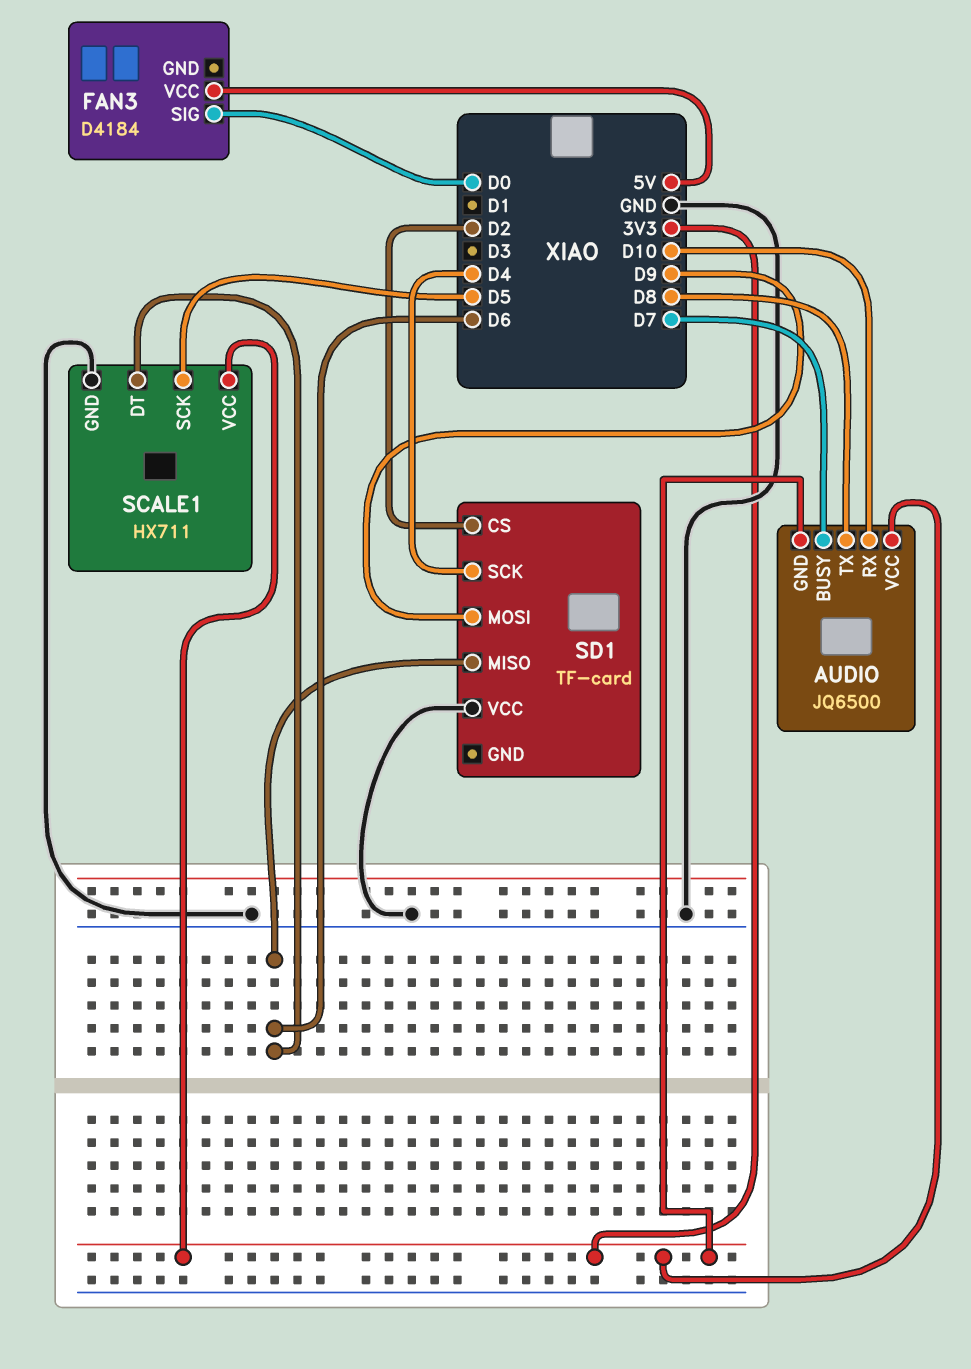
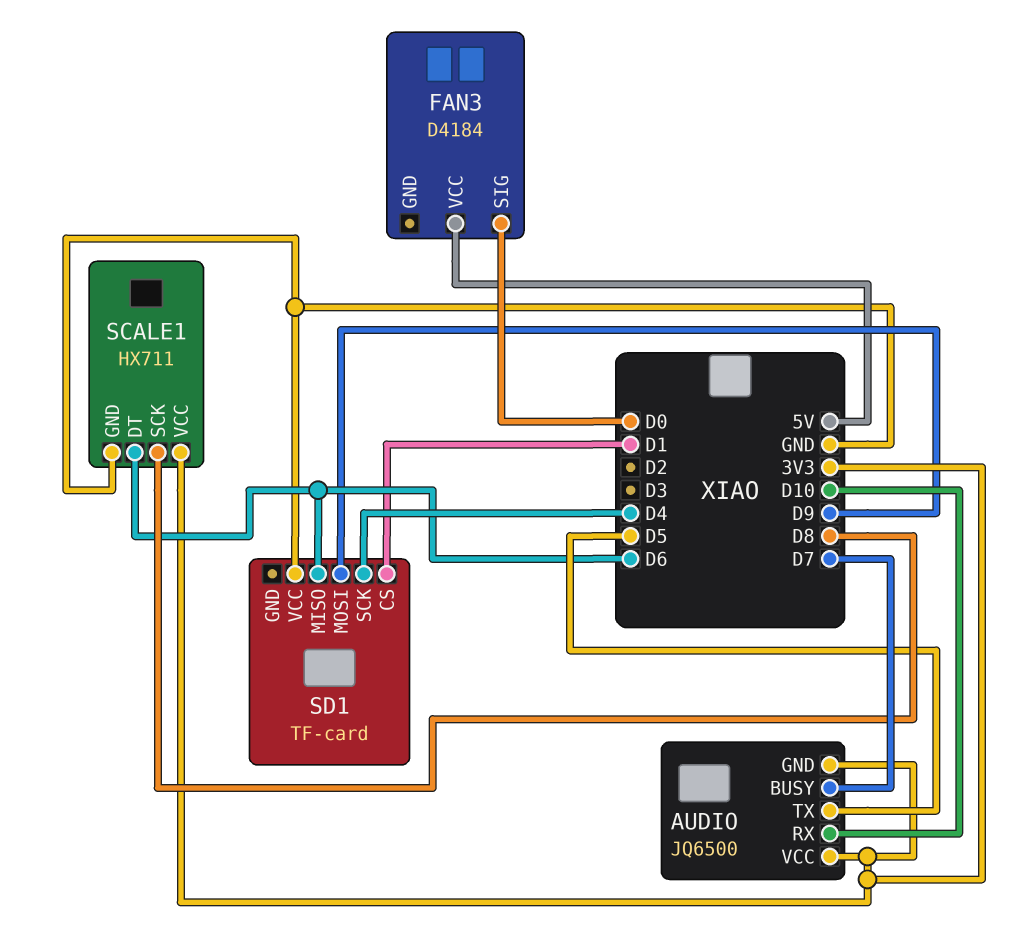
AUDIO pin TX: D8 -> D5
SCALE1 pin SCK: D5 -> D8
SD1 pin CS: D2 -> D1

